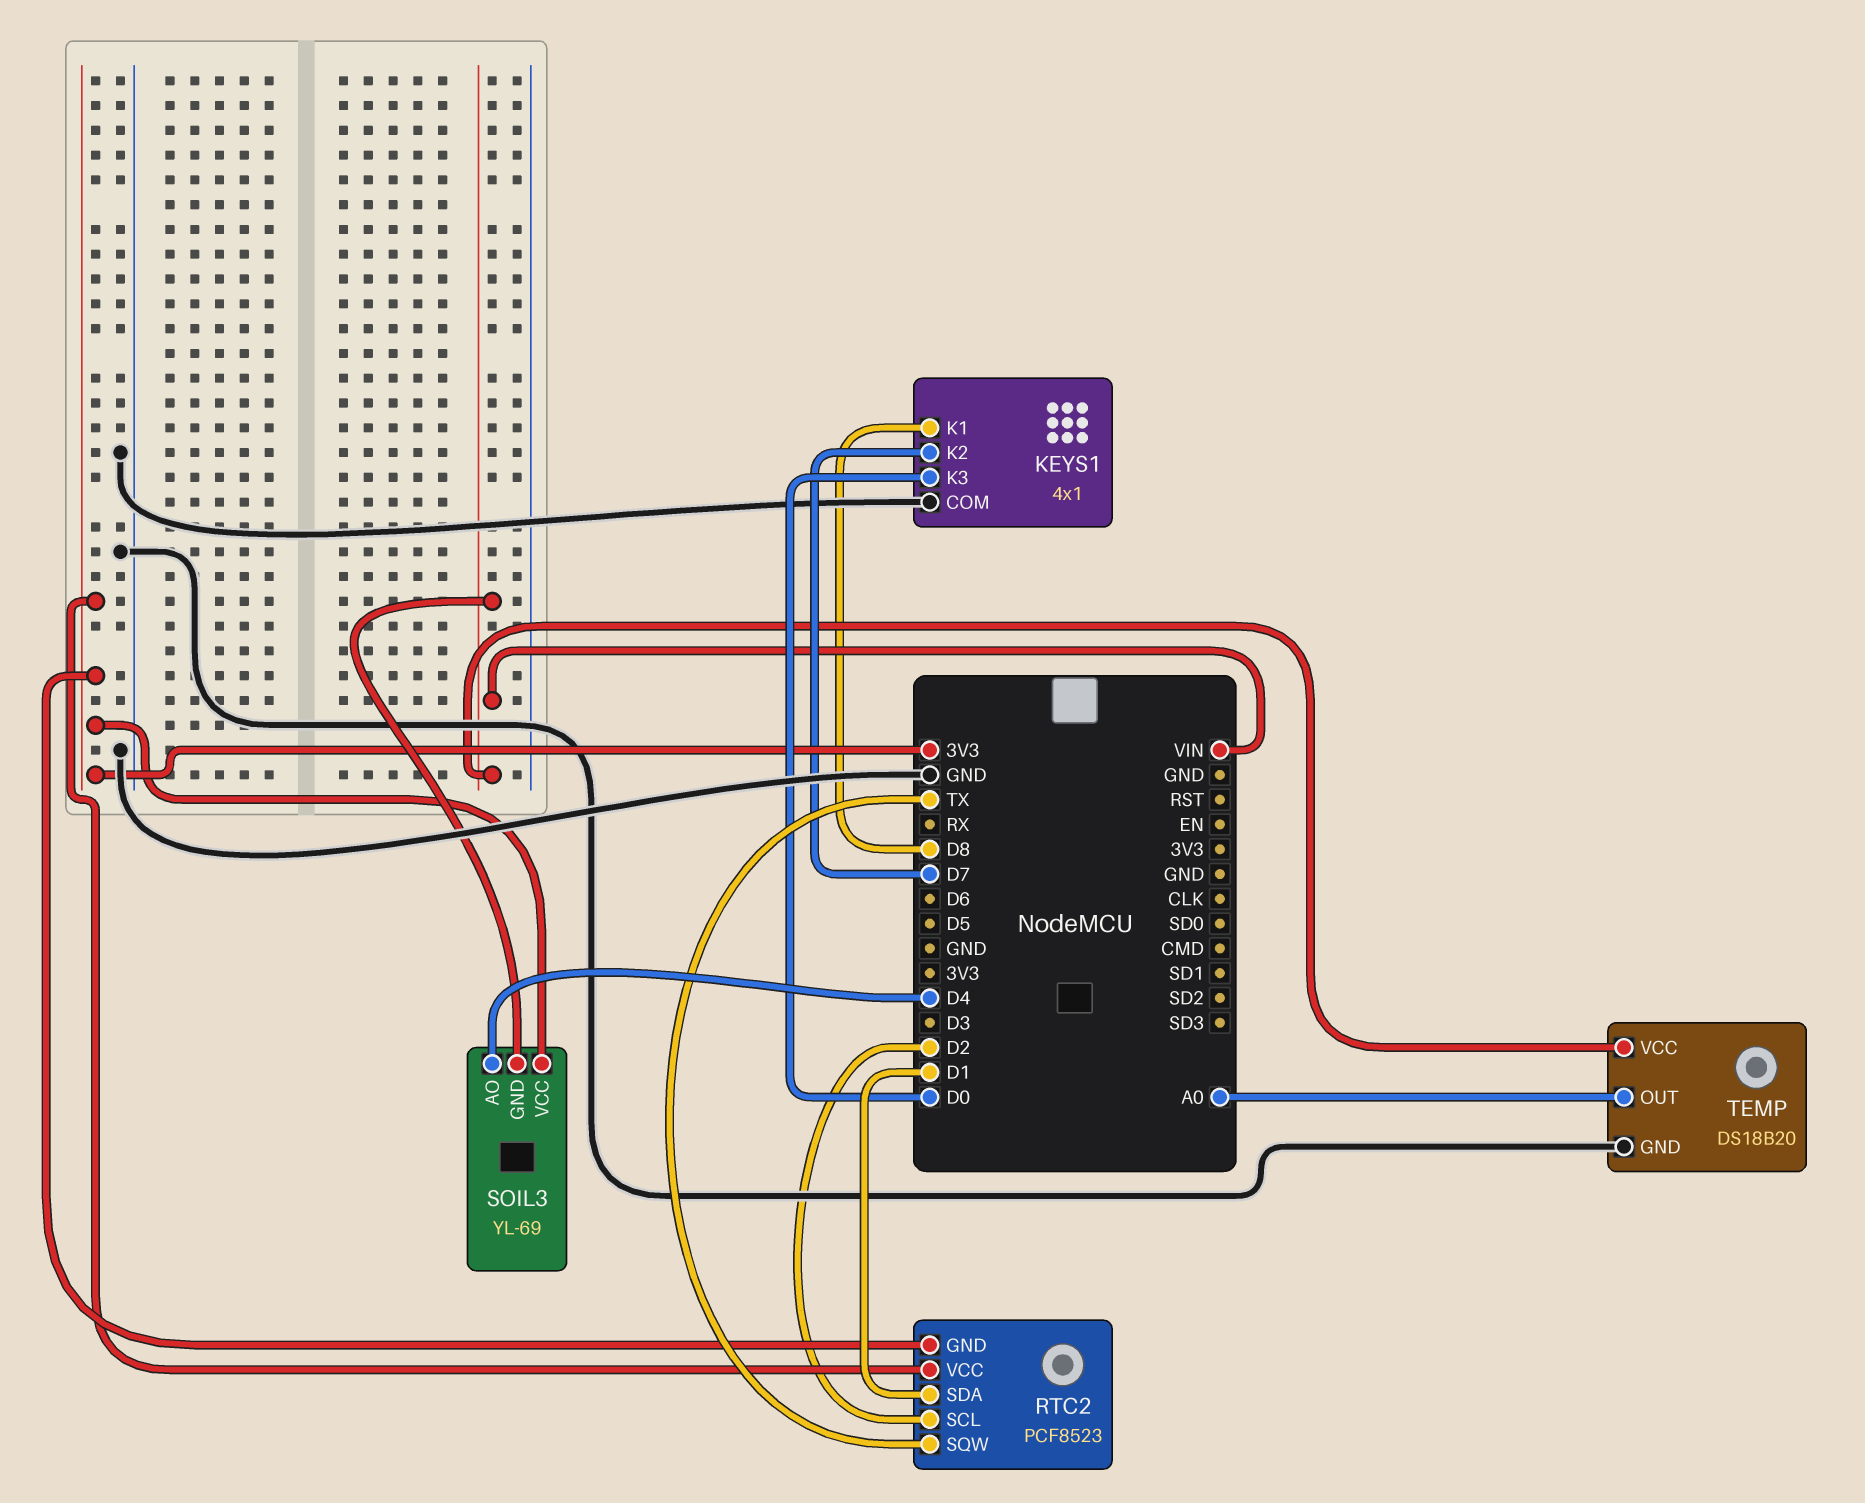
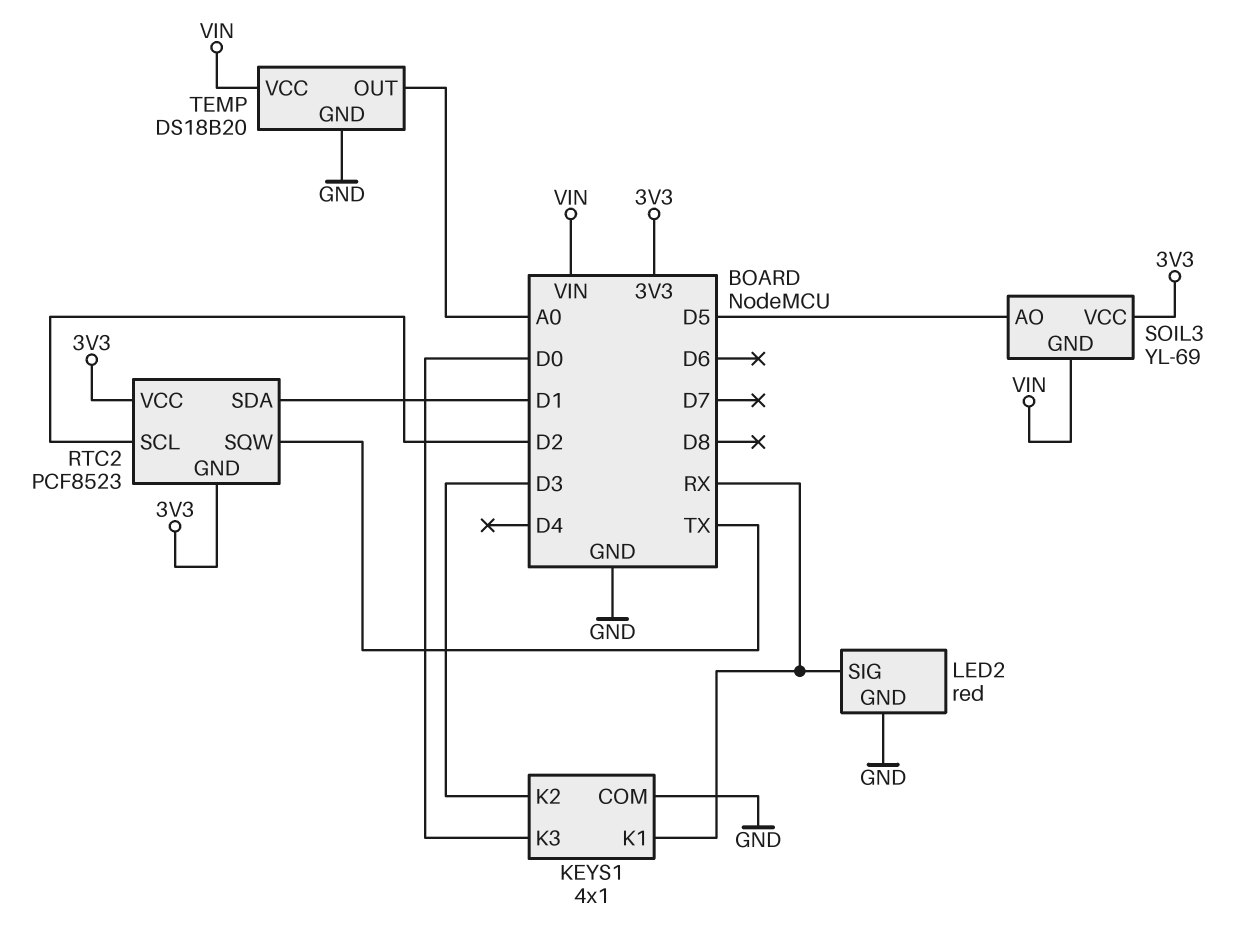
KEYS1 pin K1: D8 -> RX
KEYS1 pin K2: D7 -> D3
LED2: none -> red
LED2 pin GND: none -> GND
LED2 pin SIG: none -> RX
SOIL3 pin AO: D4 -> D5

